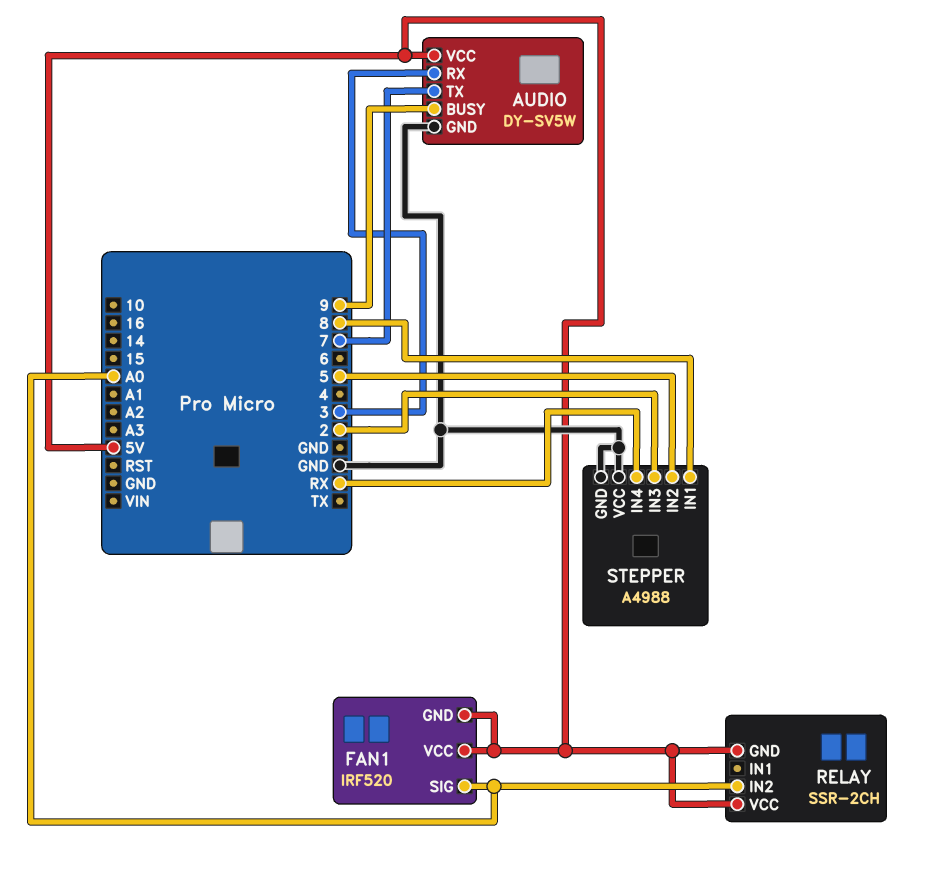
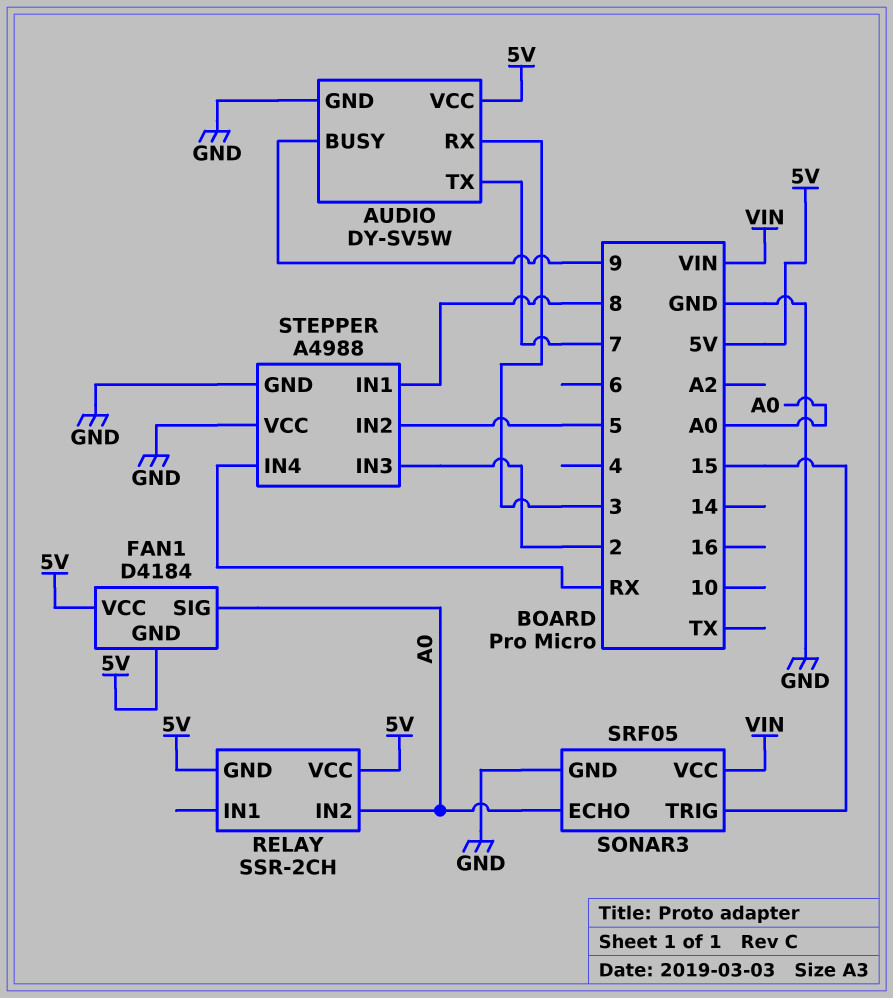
FAN1: IRF520 -> D4184
SONAR3: none -> SRF05
SONAR3 pin ECHO: none -> A0
SONAR3 pin GND: none -> GND
SONAR3 pin TRIG: none -> 15
SONAR3 pin VCC: none -> VIN

